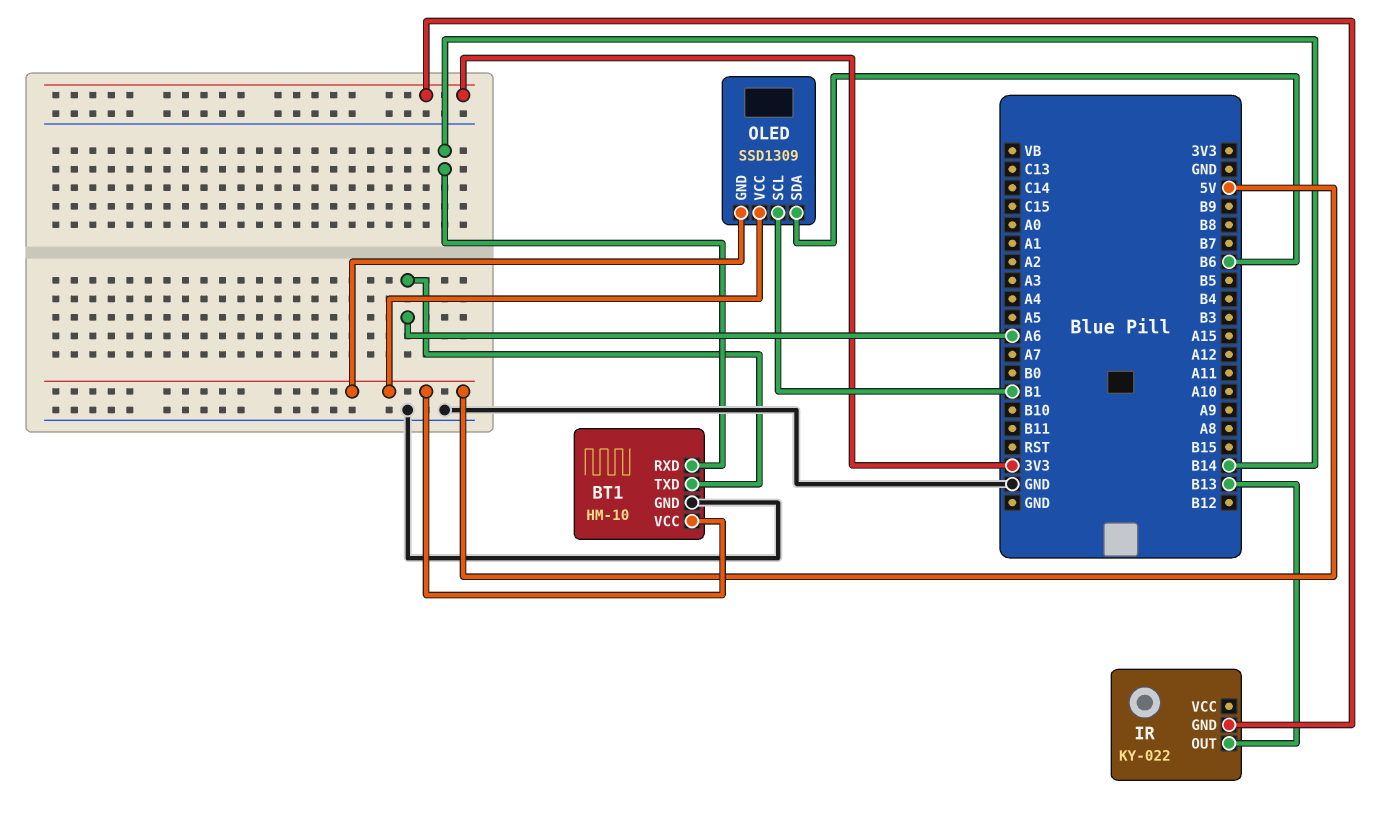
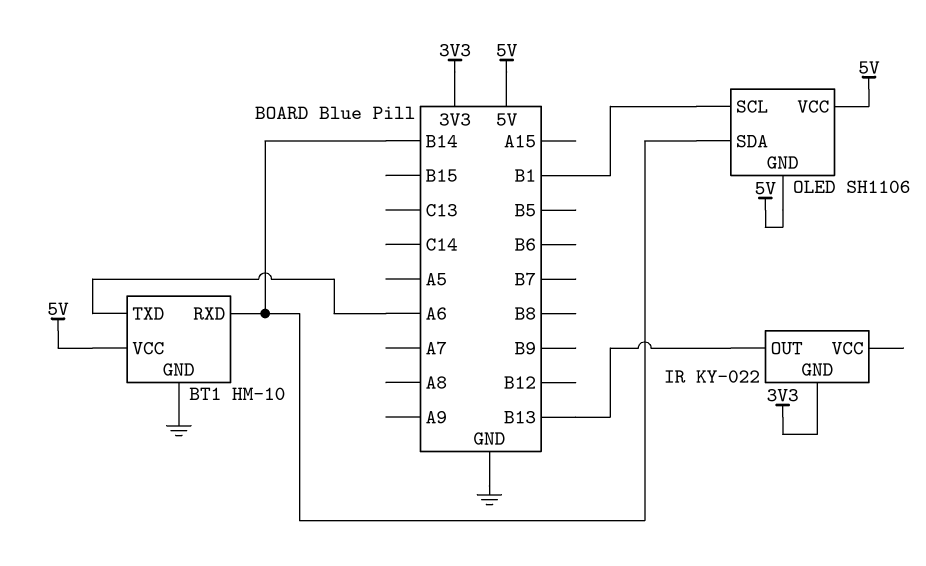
OLED: SSD1309 -> SH1106
OLED pin SDA: B6 -> B14

